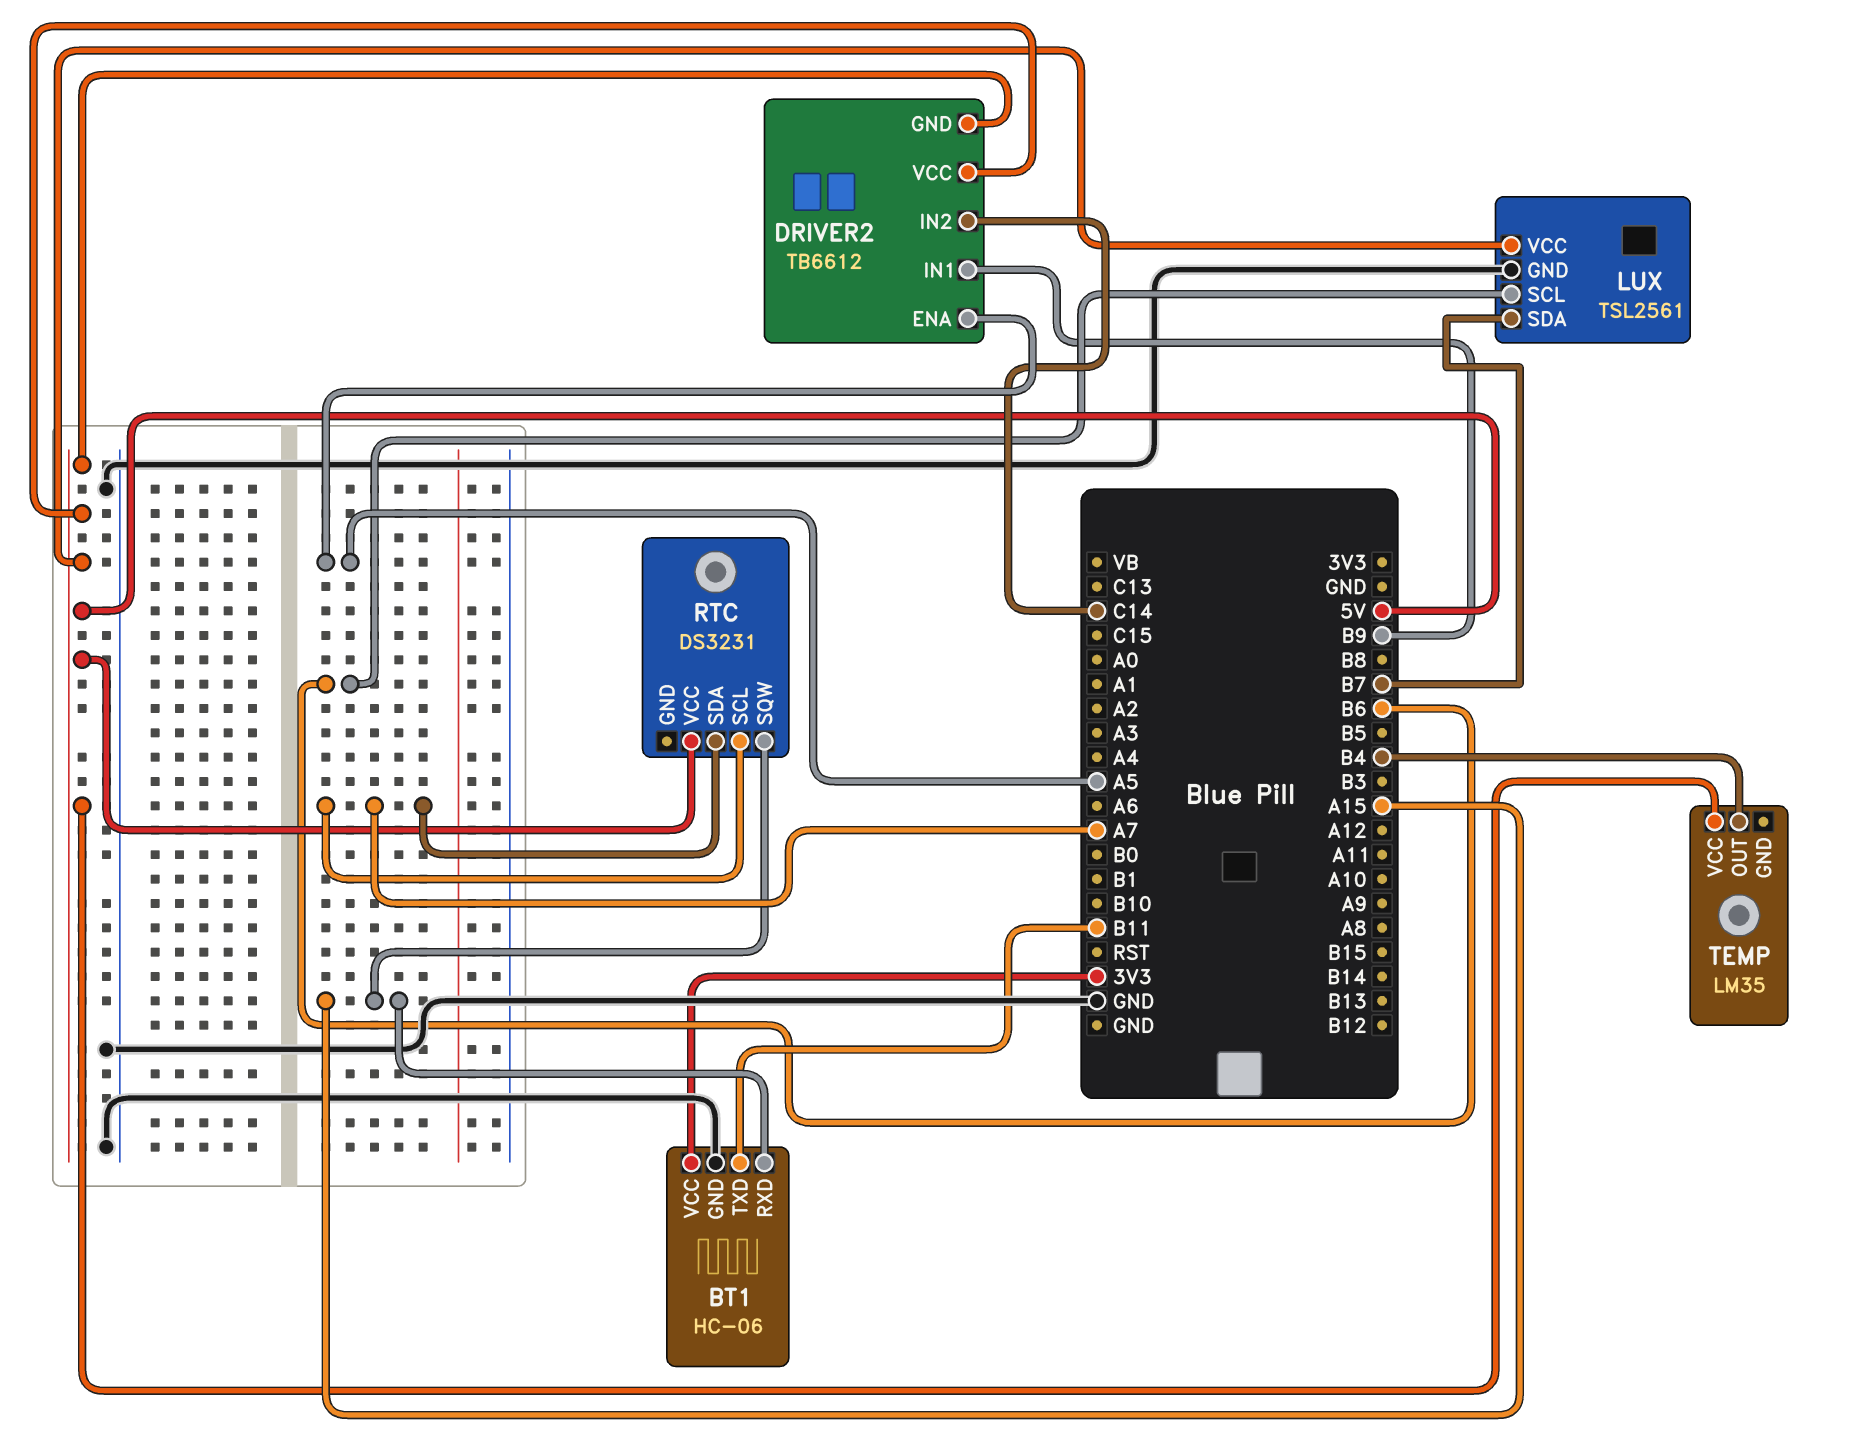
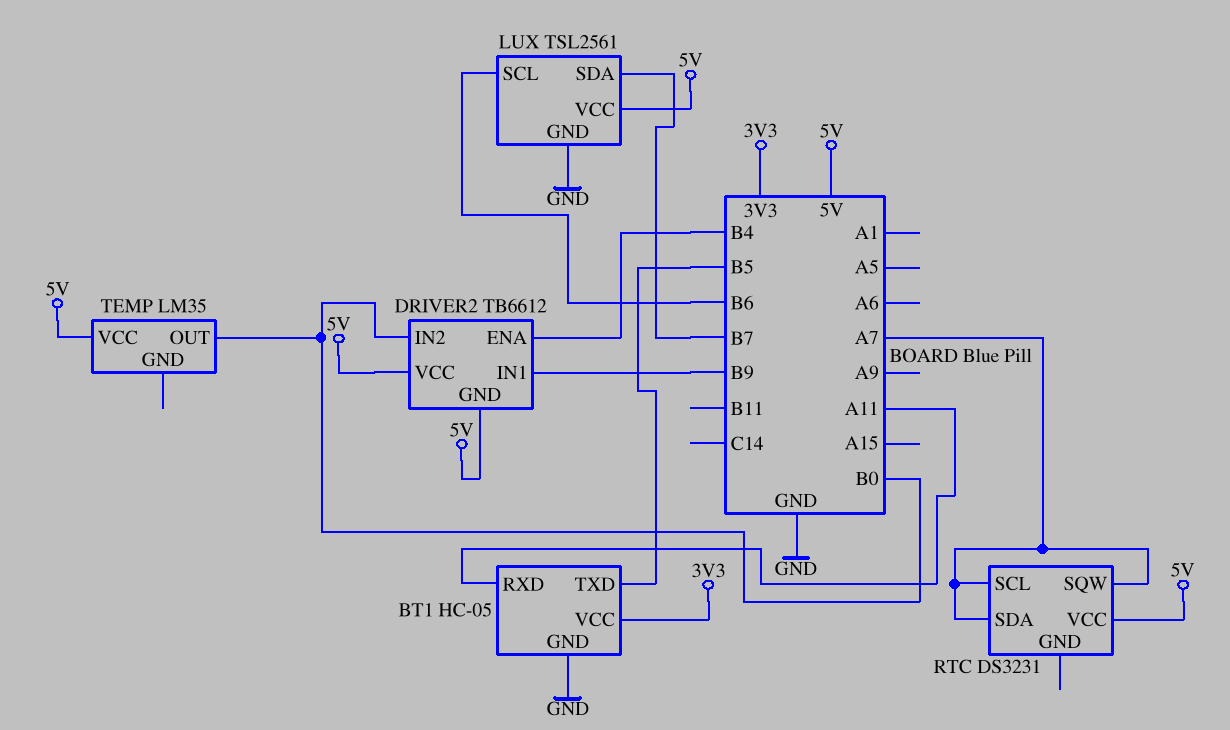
BT1: HC-06 -> HC-05
BT1 pin RXD: A15 -> A11
BT1 pin TXD: B11 -> B5
DRIVER2 pin ENA: A5 -> B4
DRIVER2 pin IN2: C14 -> B0
RTC pin SQW: A15 -> A7
TEMP pin OUT: B4 -> B0

